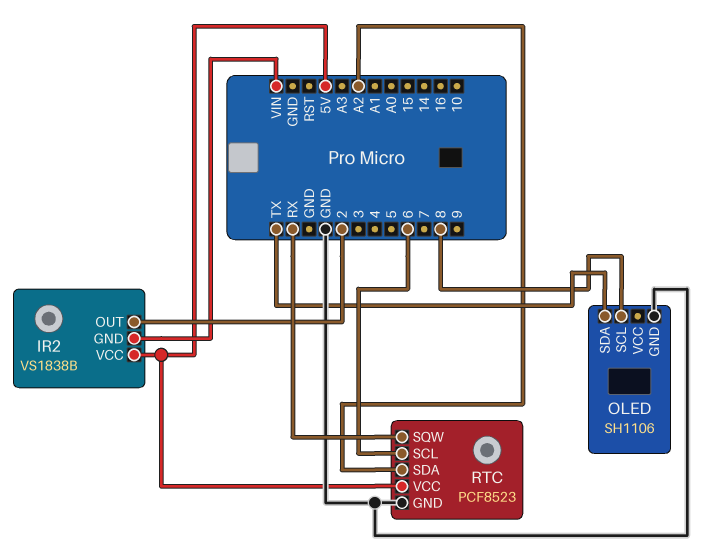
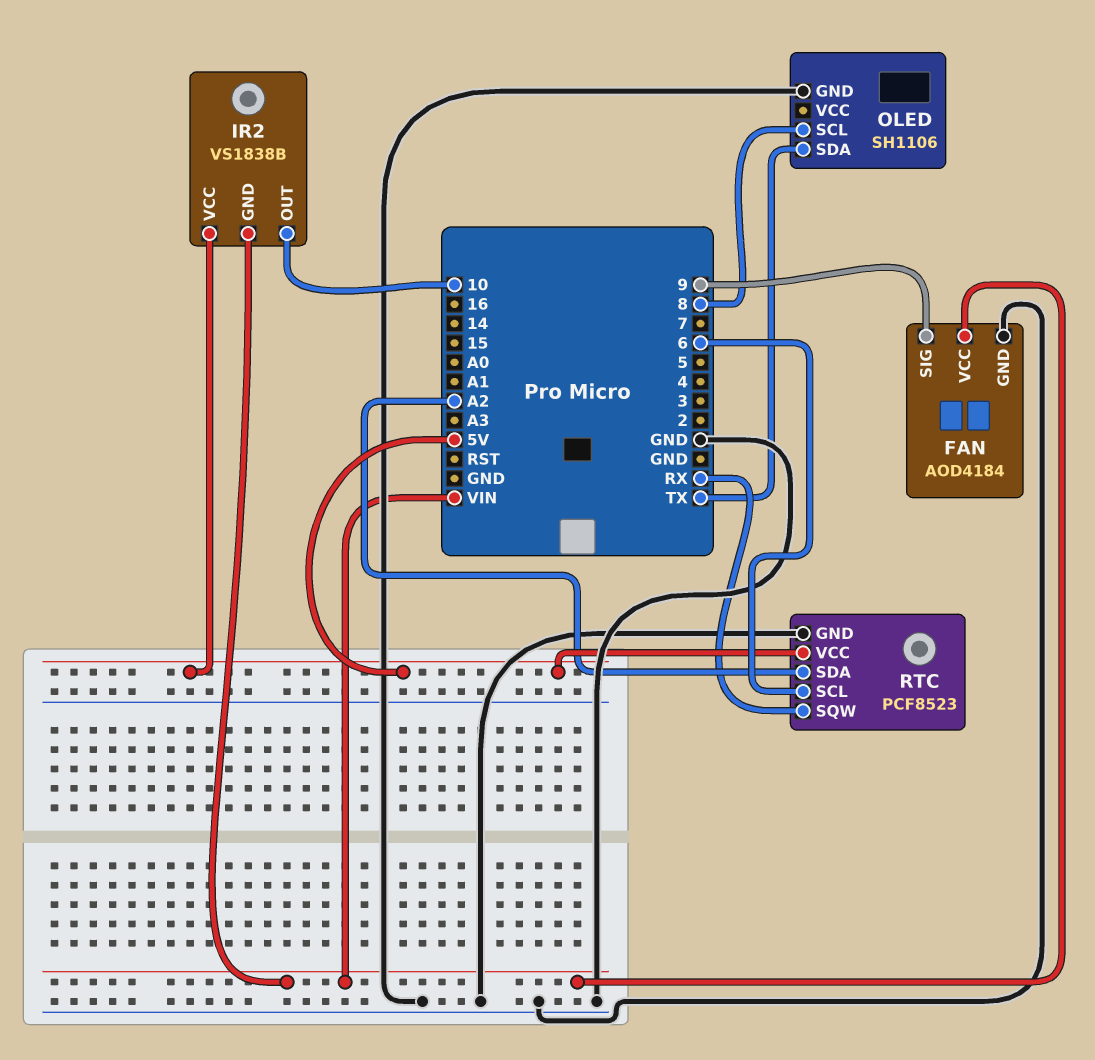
FAN: none -> AOD4184
FAN pin GND: none -> GND
FAN pin SIG: none -> 9
FAN pin VCC: none -> VIN
IR2 pin OUT: 2 -> 10

